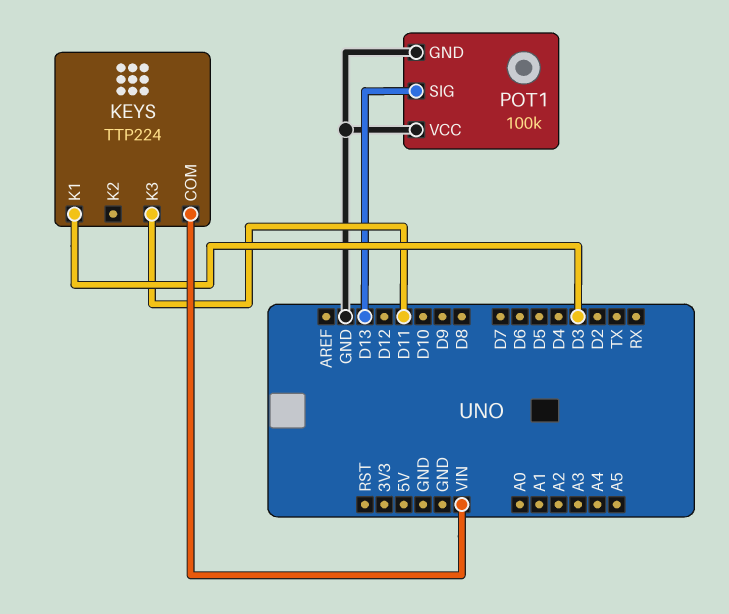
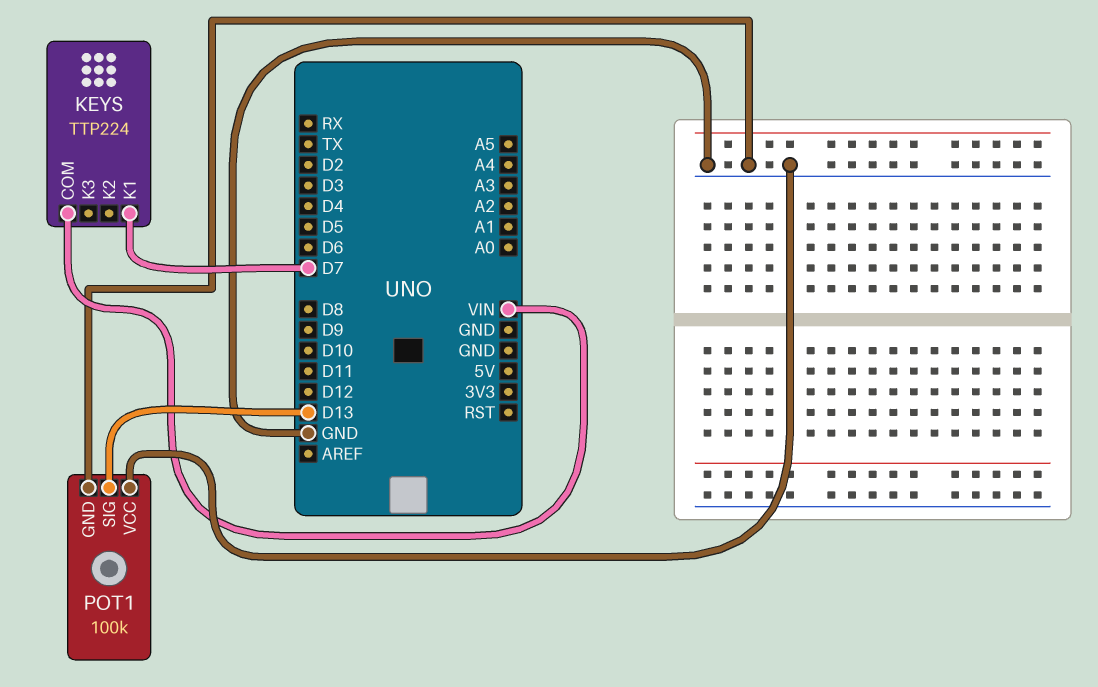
KEYS pin K1: D3 -> D7
KEYS pin K3: D11 -> none

